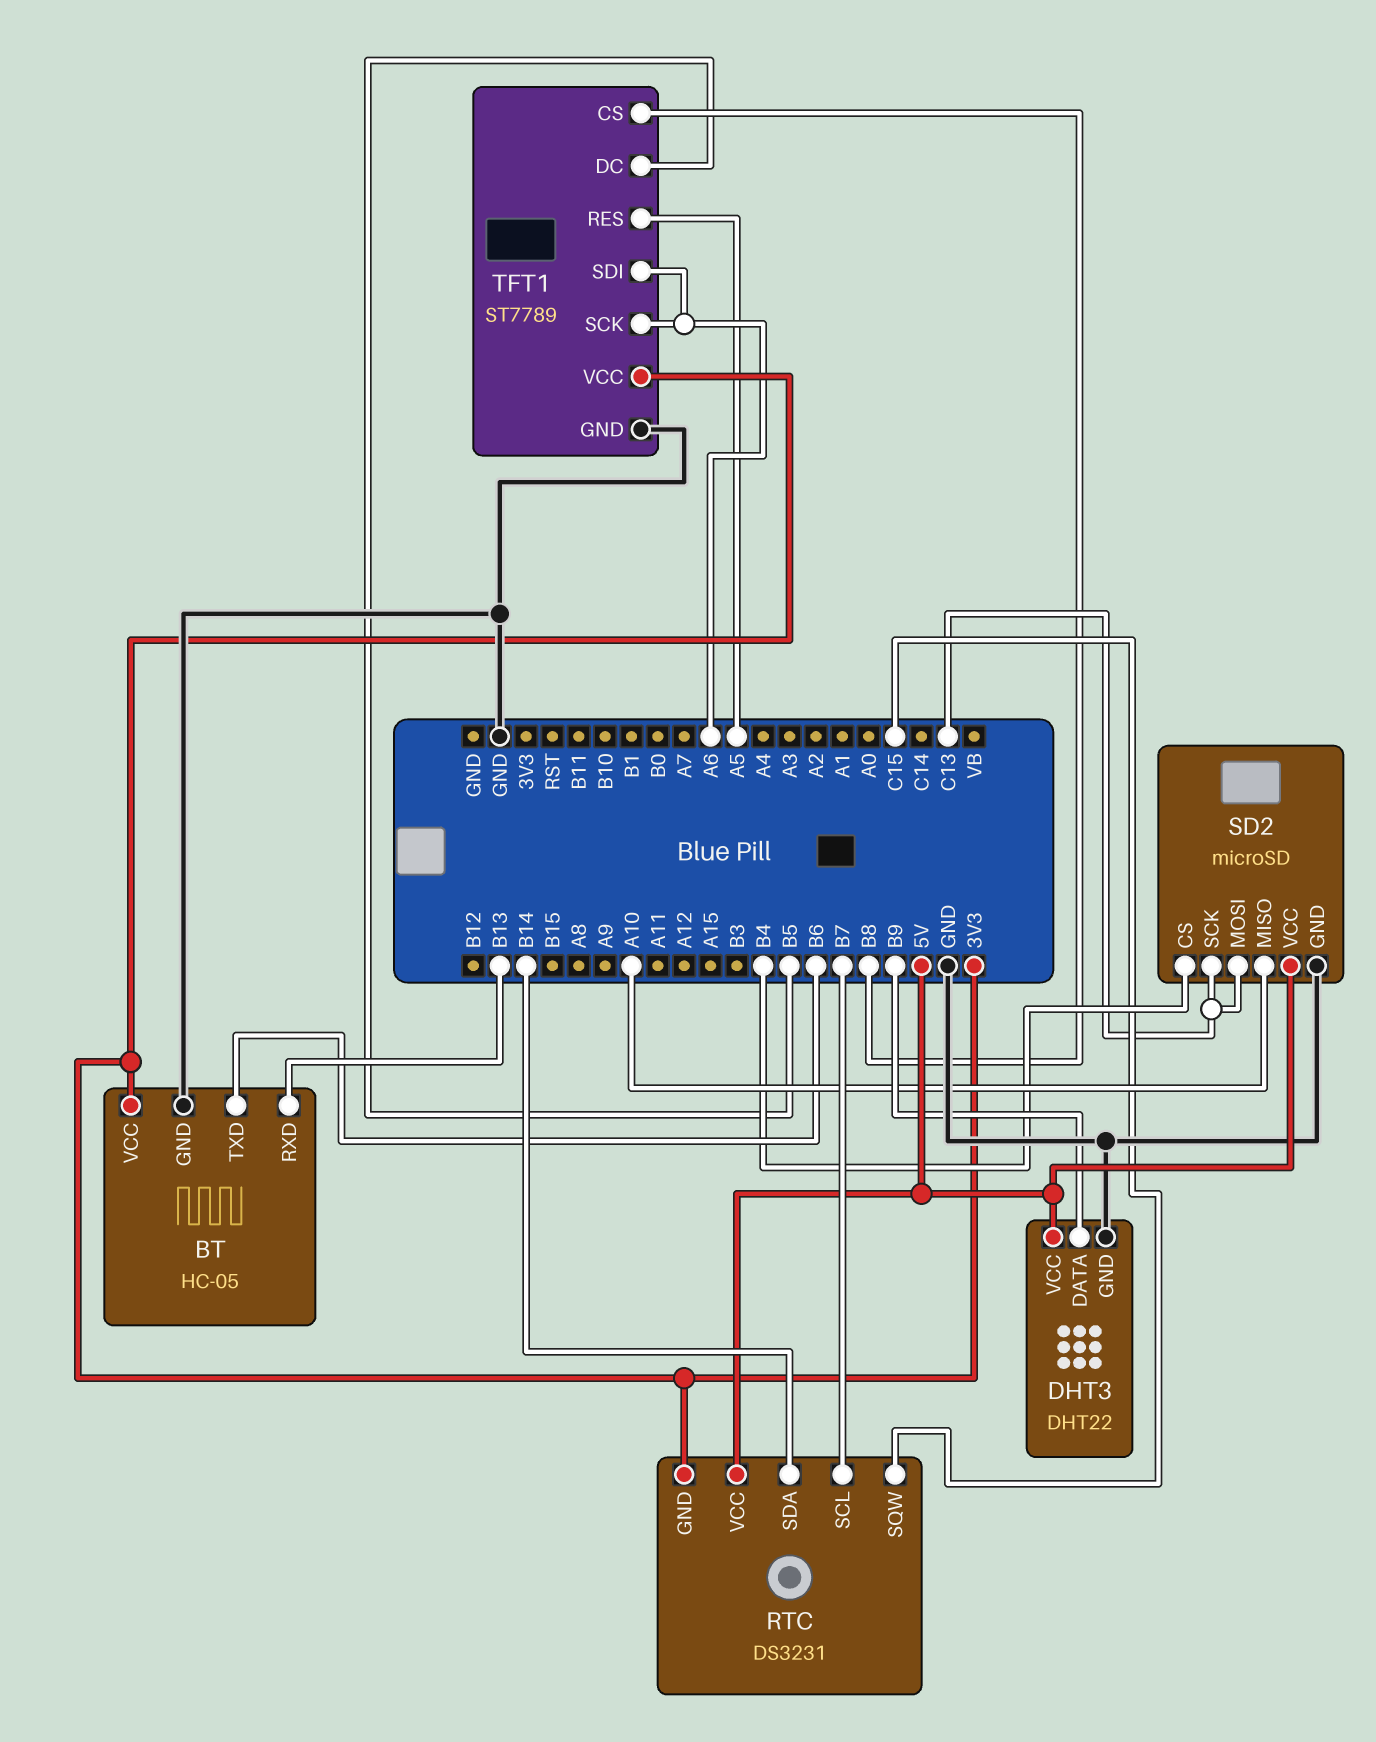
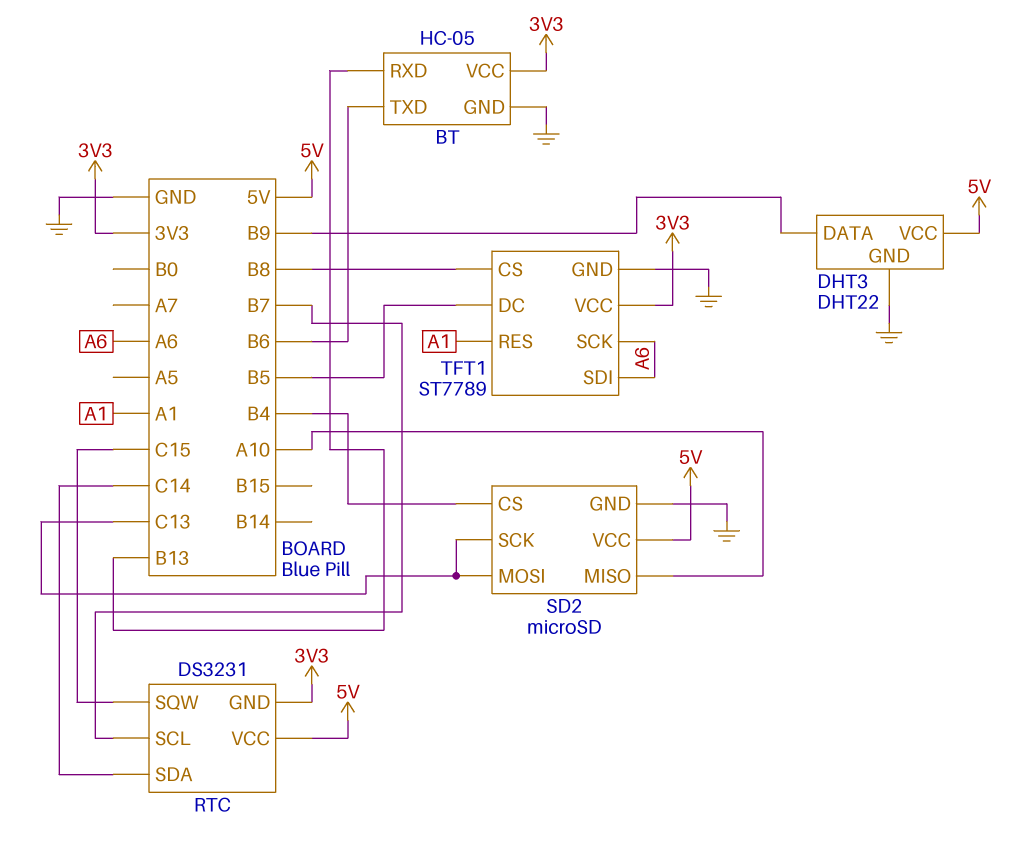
RTC pin SDA: B14 -> C14
TFT1 pin RES: A5 -> A1

